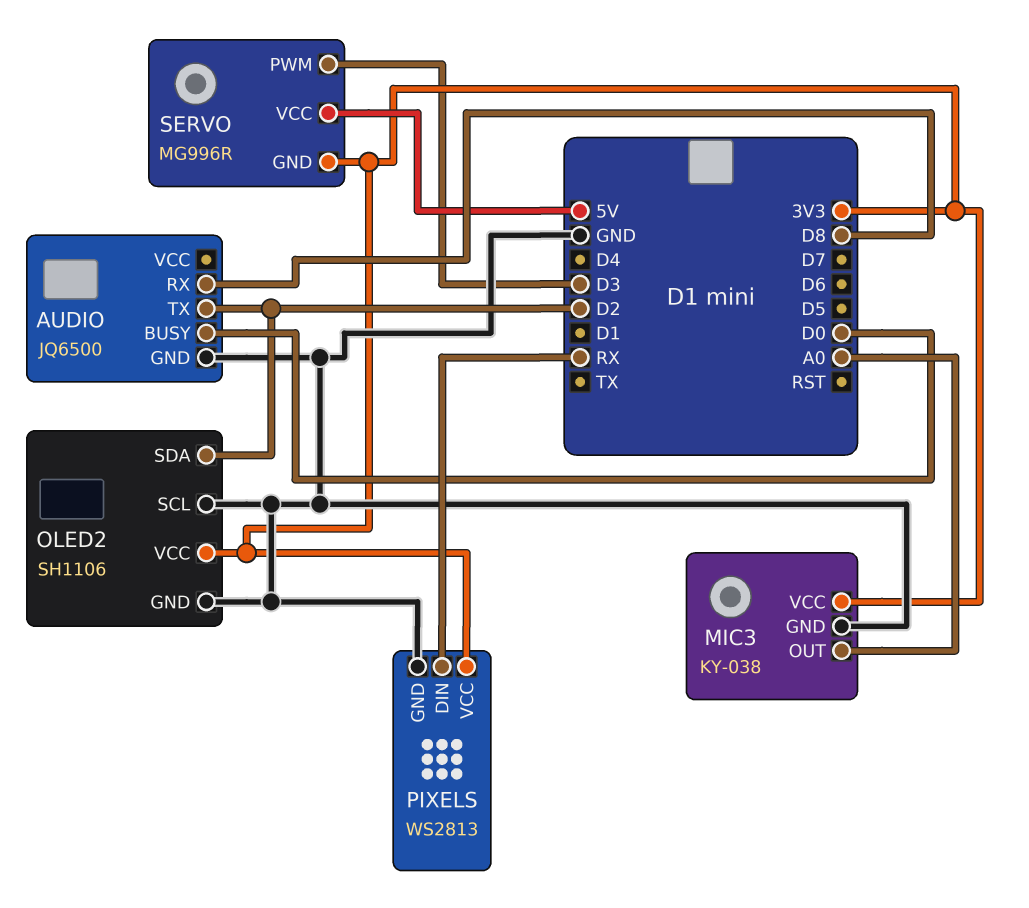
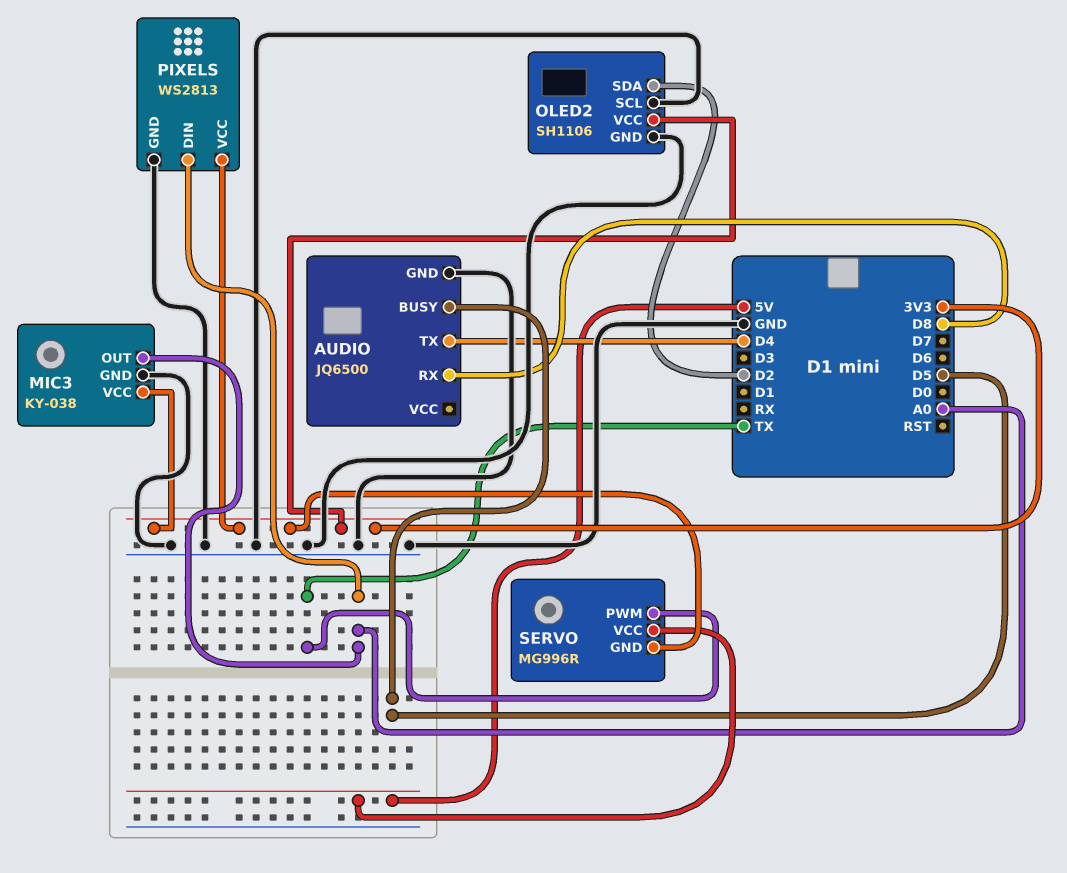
AUDIO pin BUSY: D0 -> D5
AUDIO pin TX: D2 -> D4
PIXELS pin DIN: RX -> A0
SERVO pin PWM: D3 -> TX

